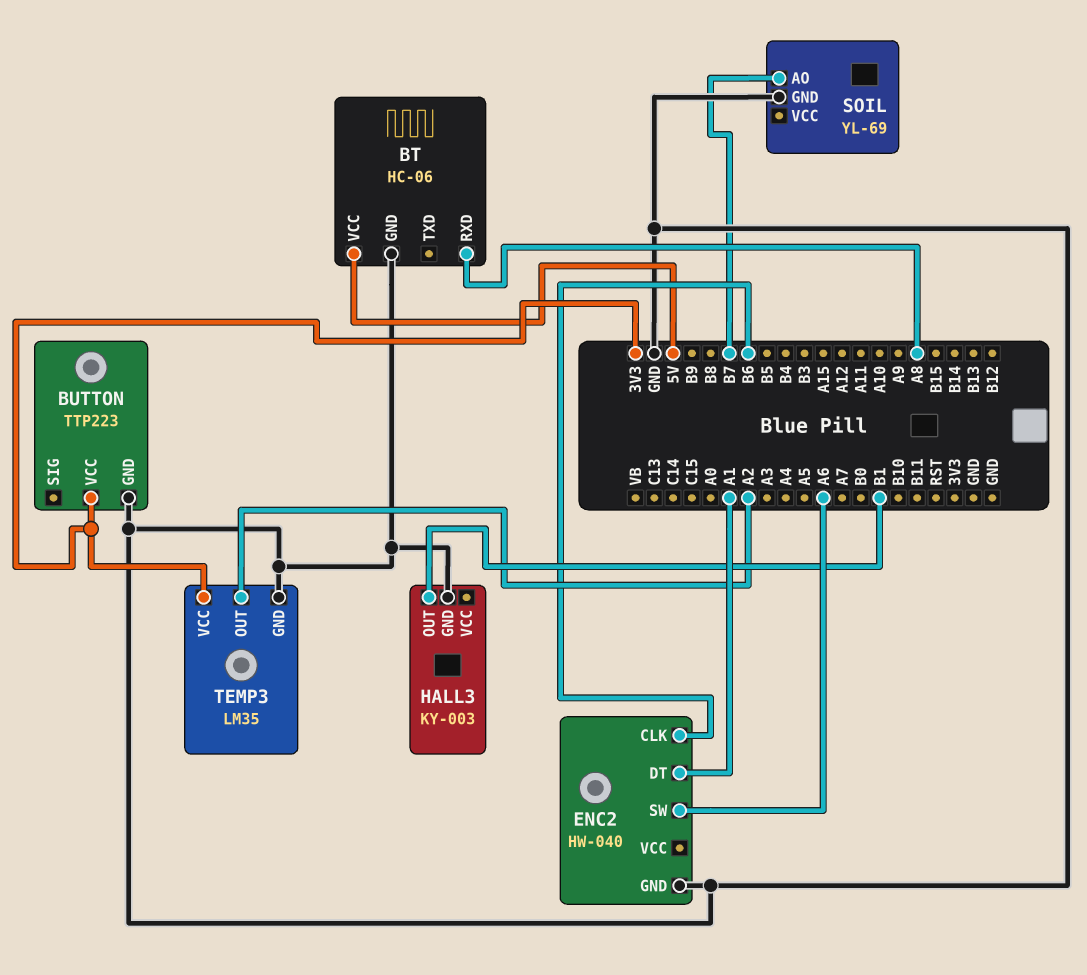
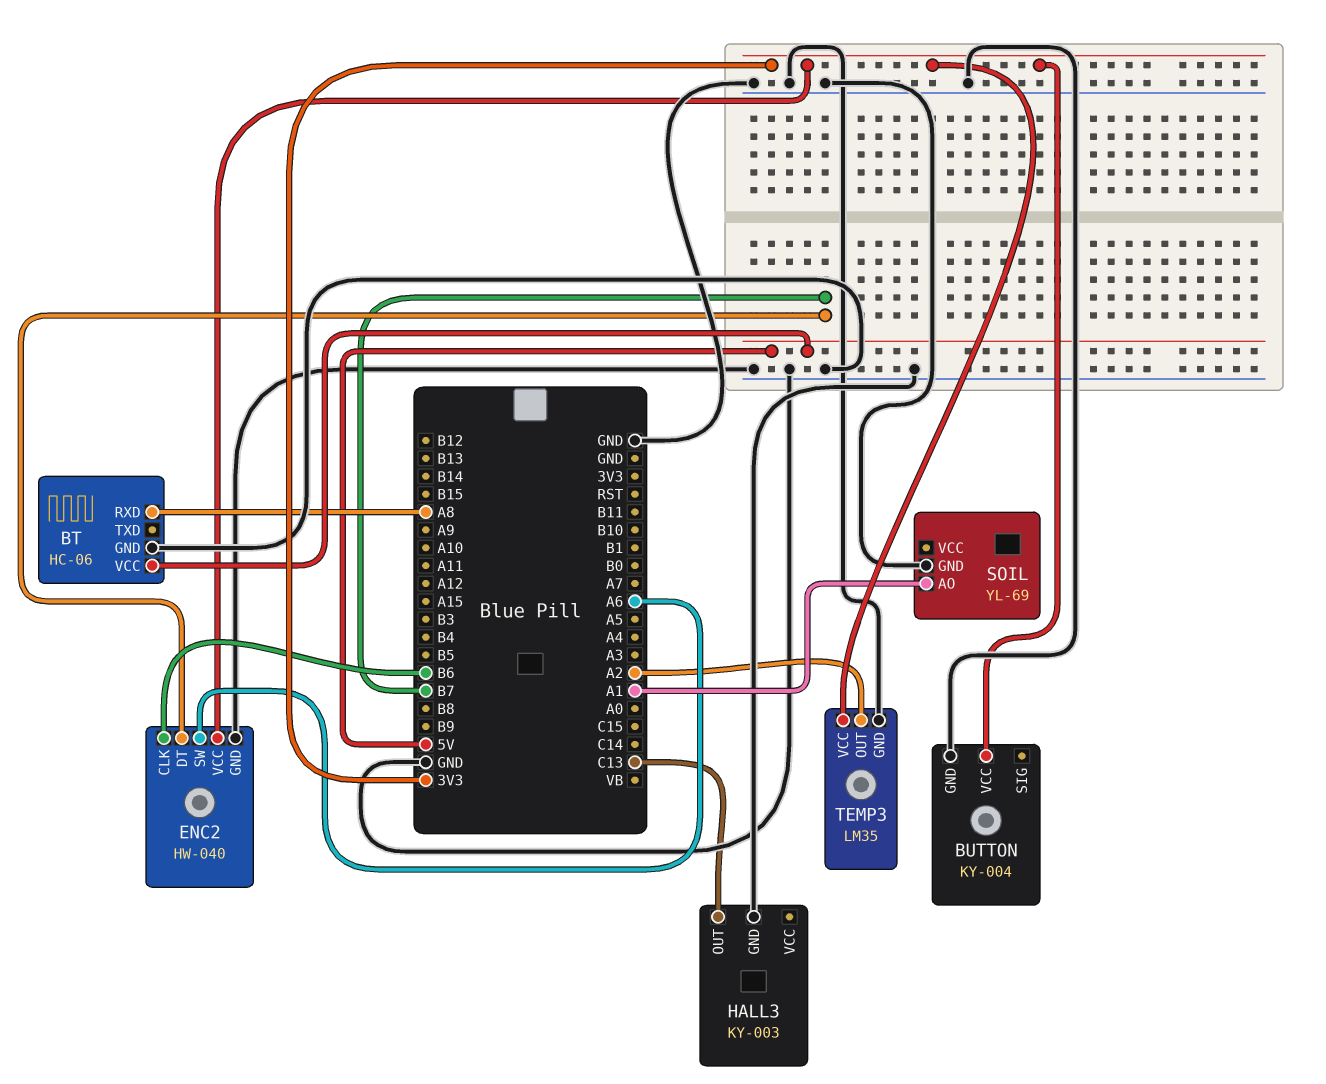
BUTTON: TTP223 -> KY-004
ENC2 pin DT: A1 -> B7
ENC2 pin VCC: none -> 3V3
HALL3 pin OUT: B1 -> C13
SOIL pin AO: B7 -> A1

